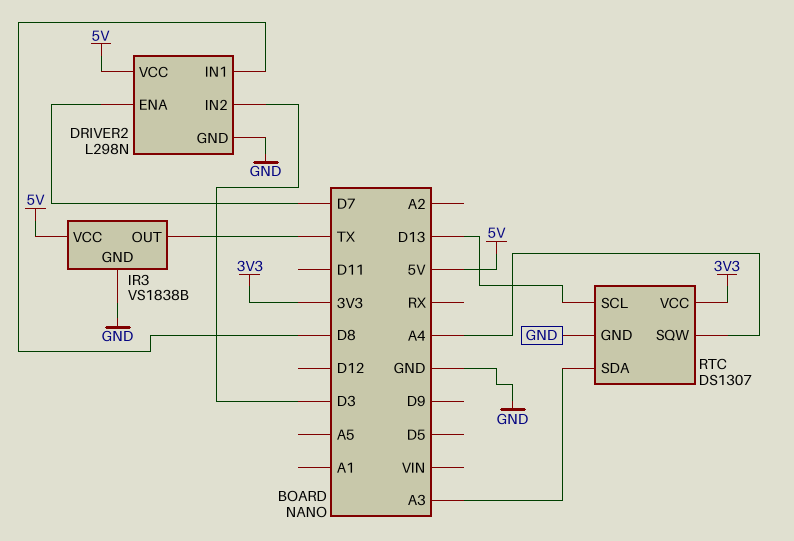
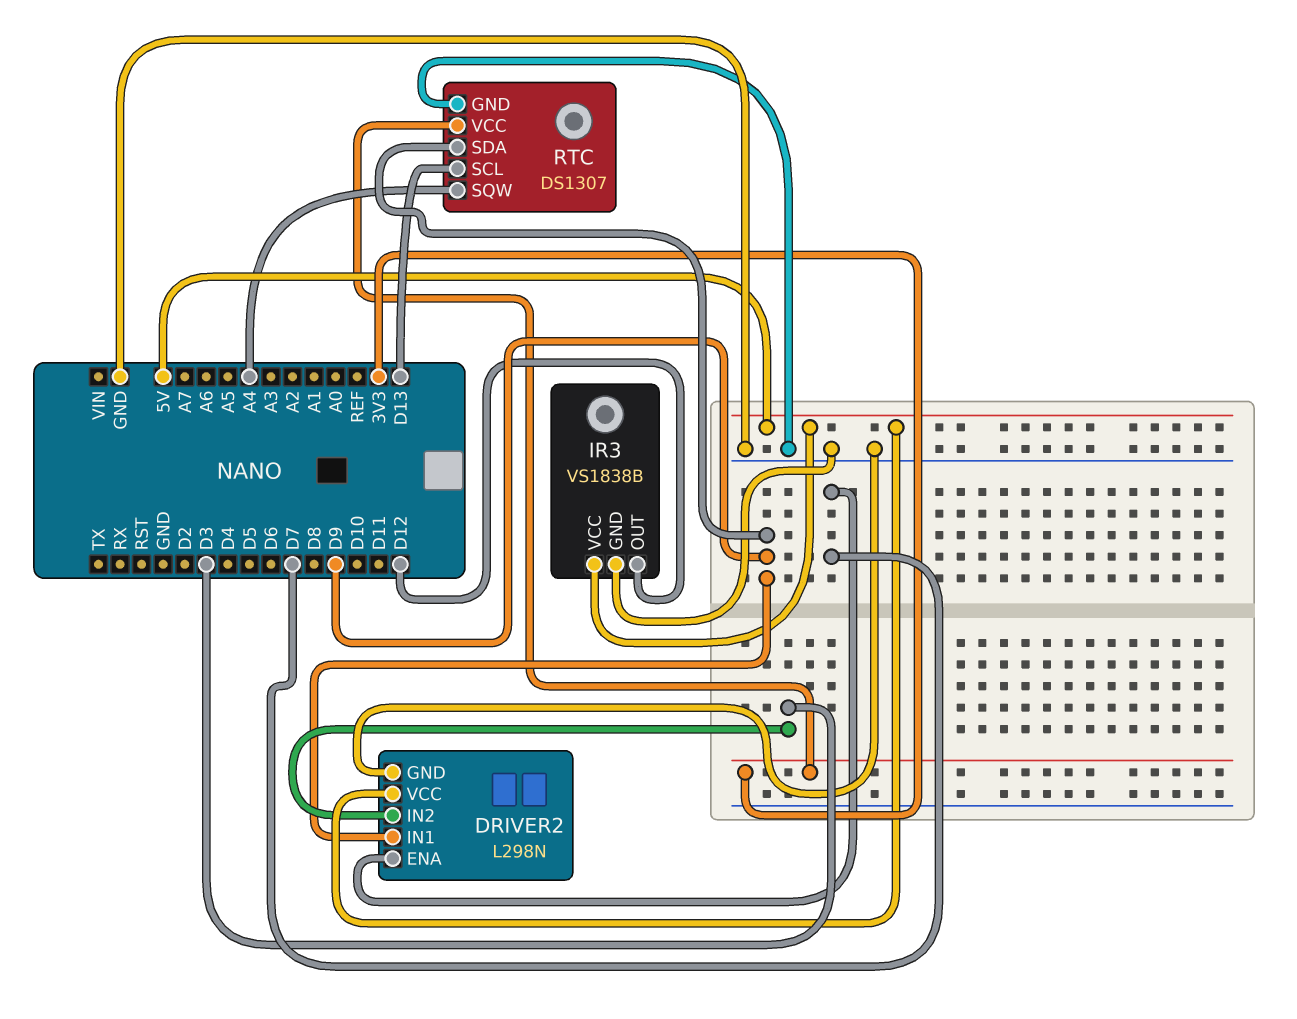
DRIVER2 pin IN1: D8 -> D9
IR3 pin OUT: TX -> D12
RTC pin SDA: A3 -> D9

